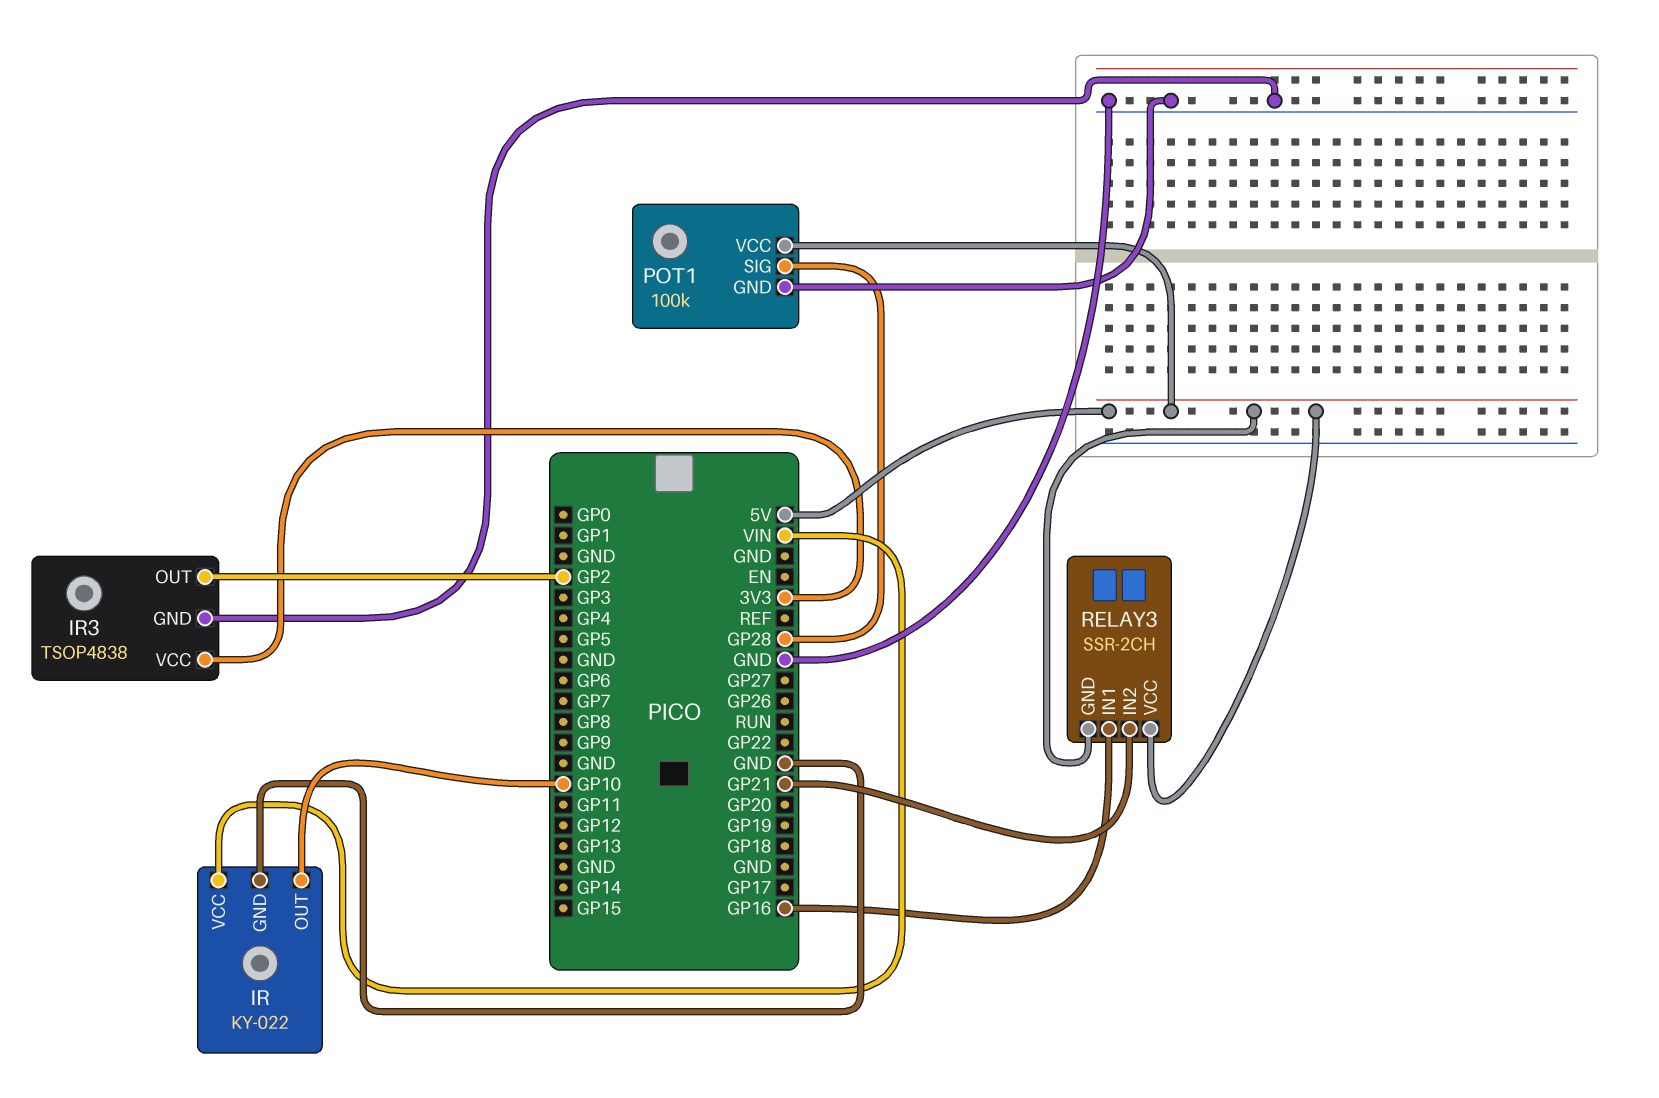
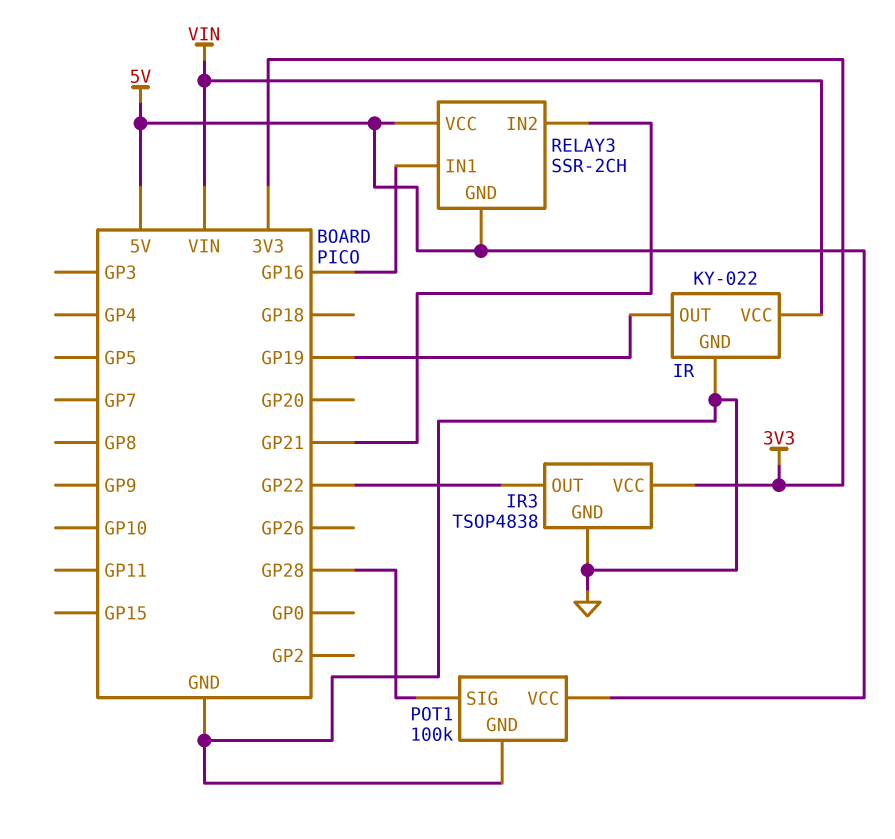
IR pin OUT: GP10 -> GP19
IR3 pin OUT: GP2 -> GP22

